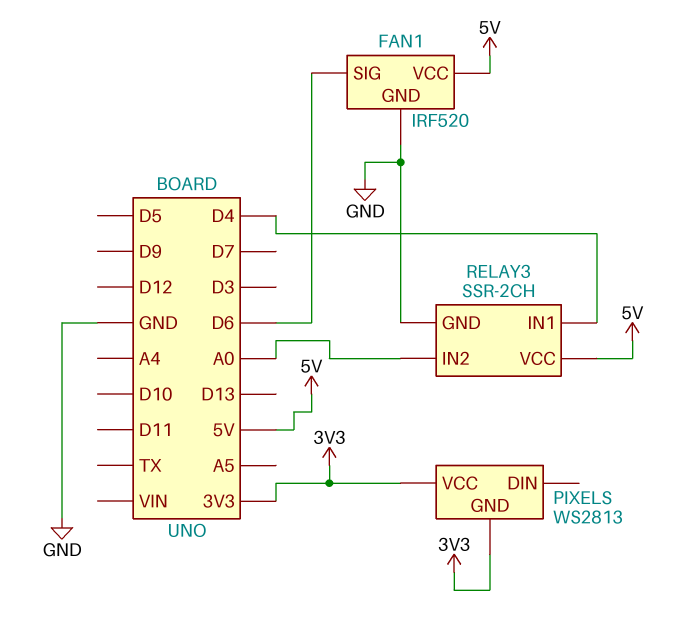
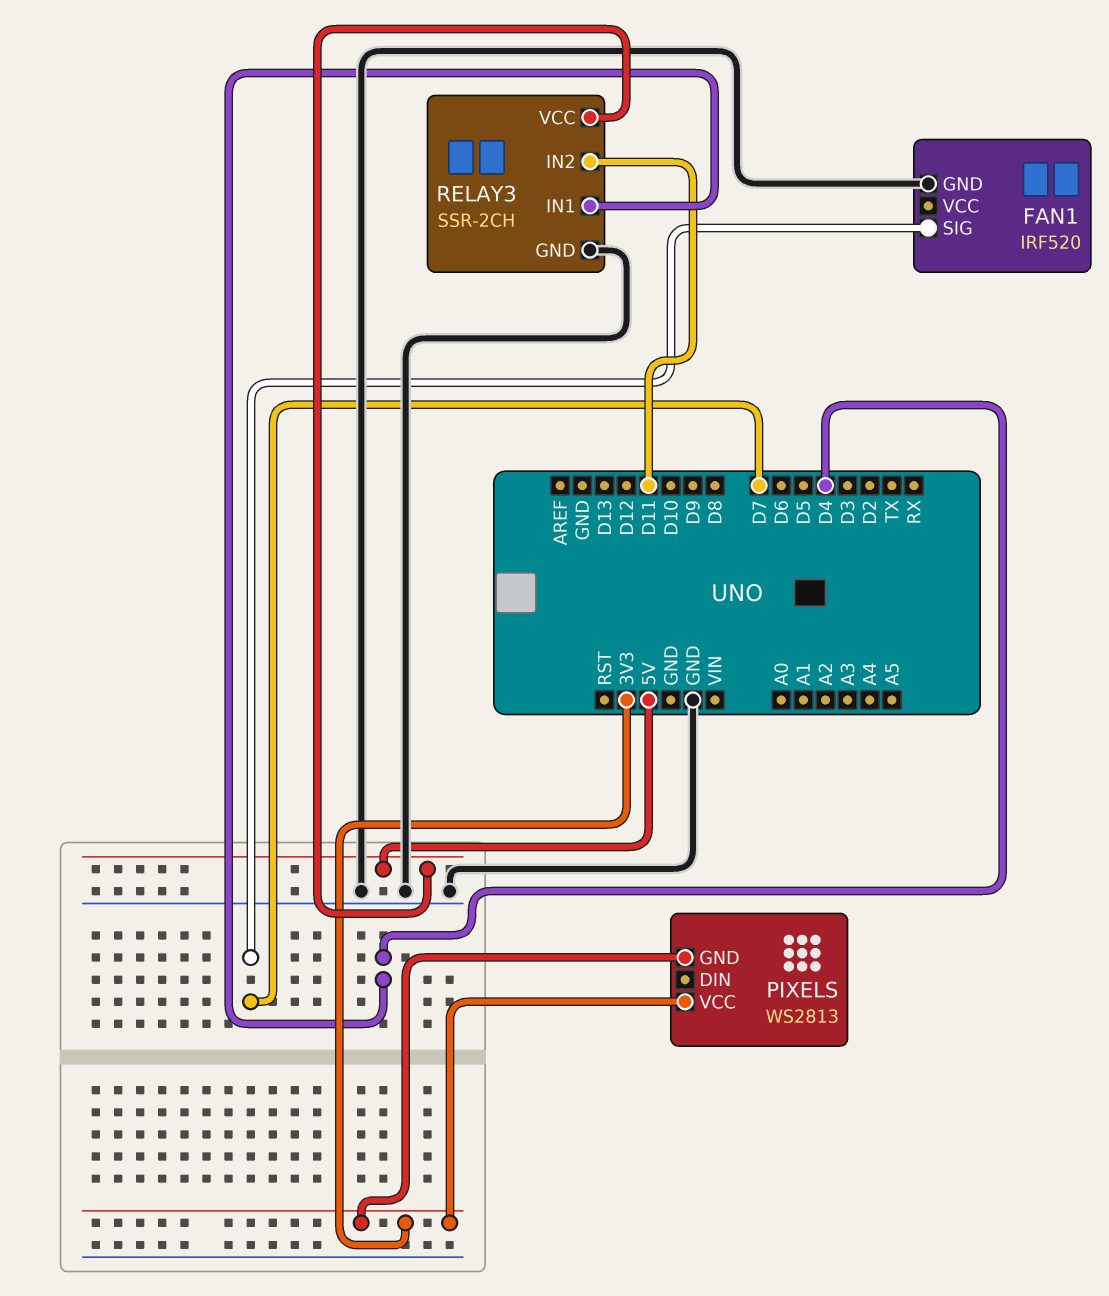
FAN1 pin SIG: D6 -> D7
FAN1 pin VCC: 5V -> none
RELAY3 pin IN2: A0 -> D11

